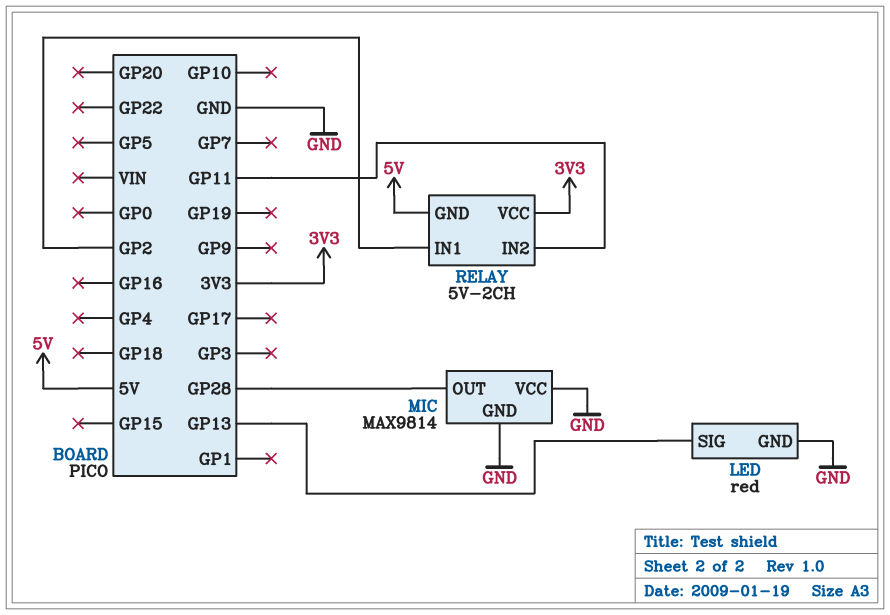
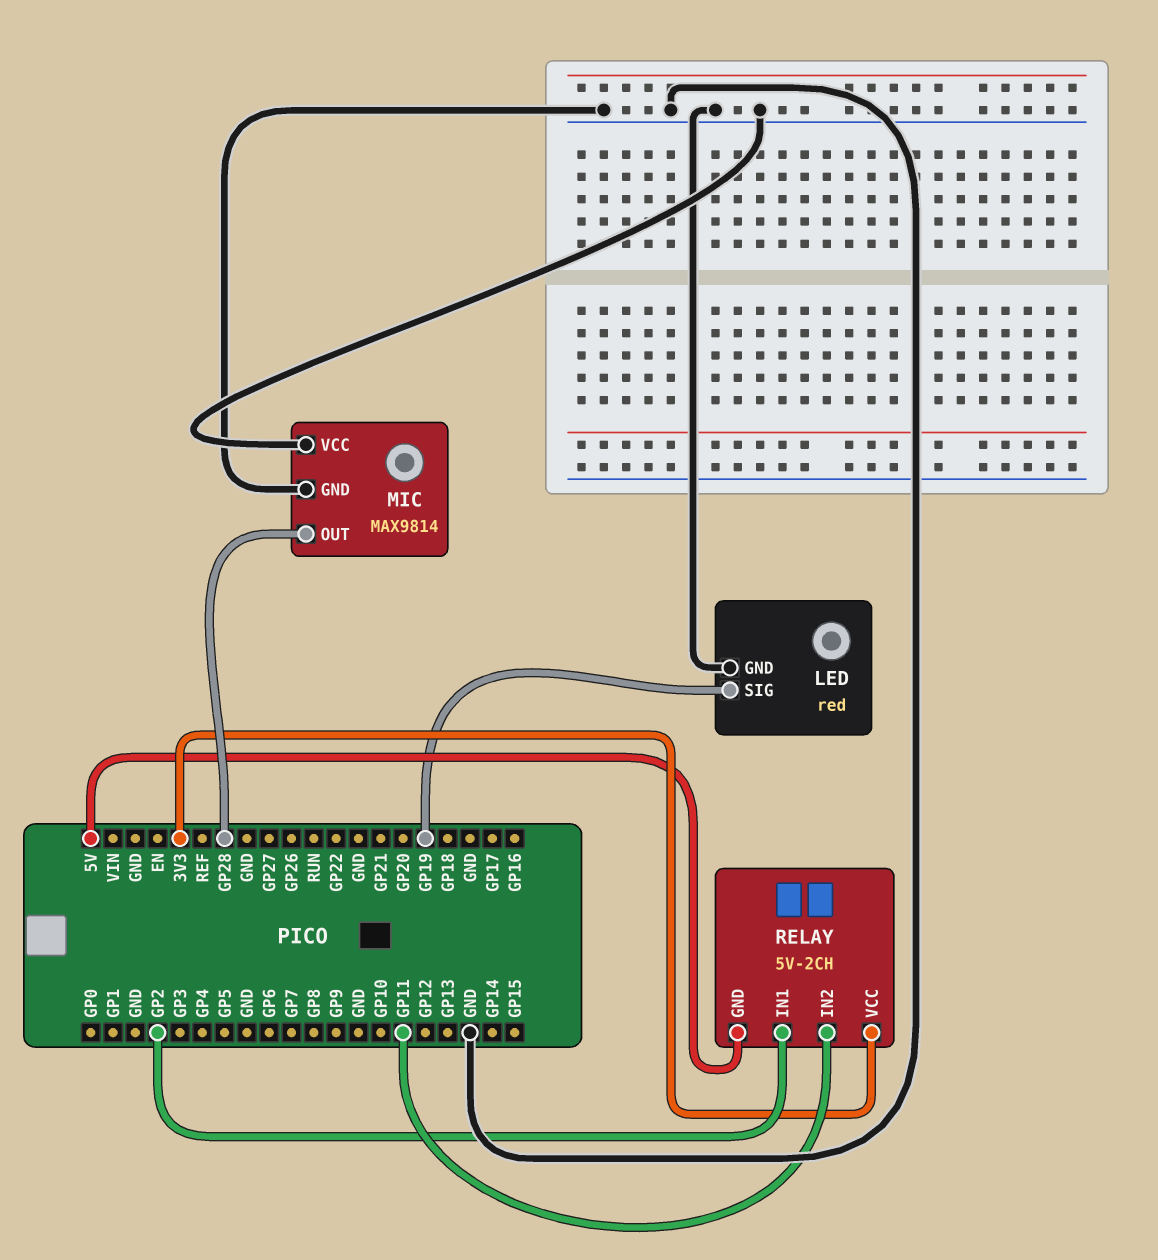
LED pin SIG: GP13 -> GP19

